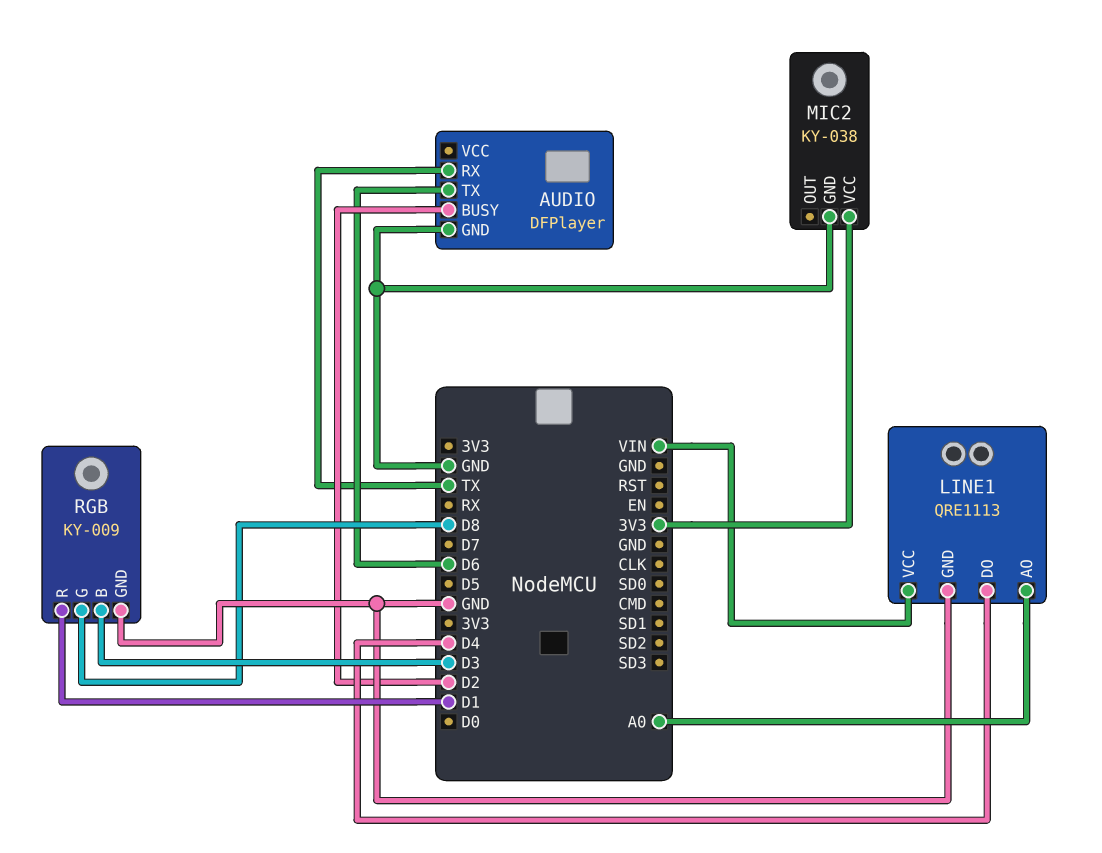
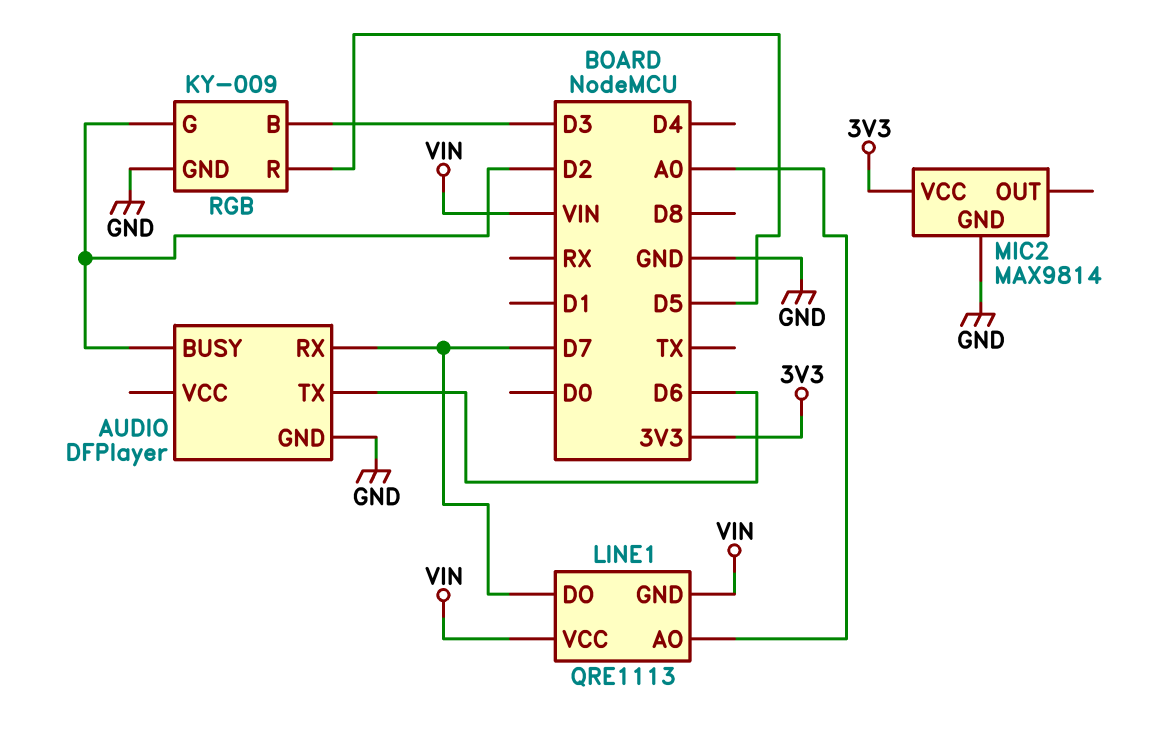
AUDIO pin RX: TX -> D7
LINE1 pin DO: D4 -> D7
LINE1 pin GND: GND -> VIN
MIC2: KY-038 -> MAX9814
RGB pin G: D8 -> D2
RGB pin R: D1 -> D5

